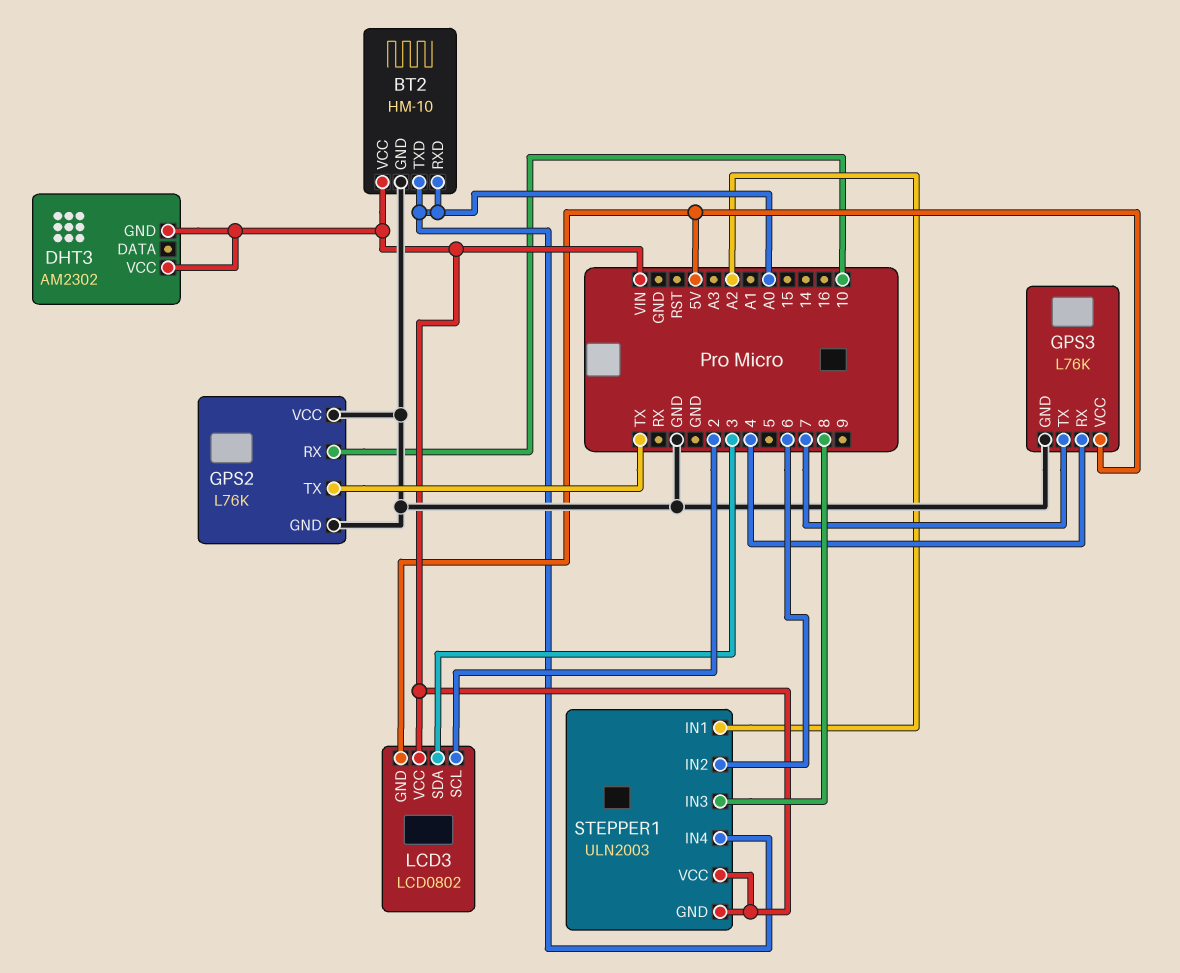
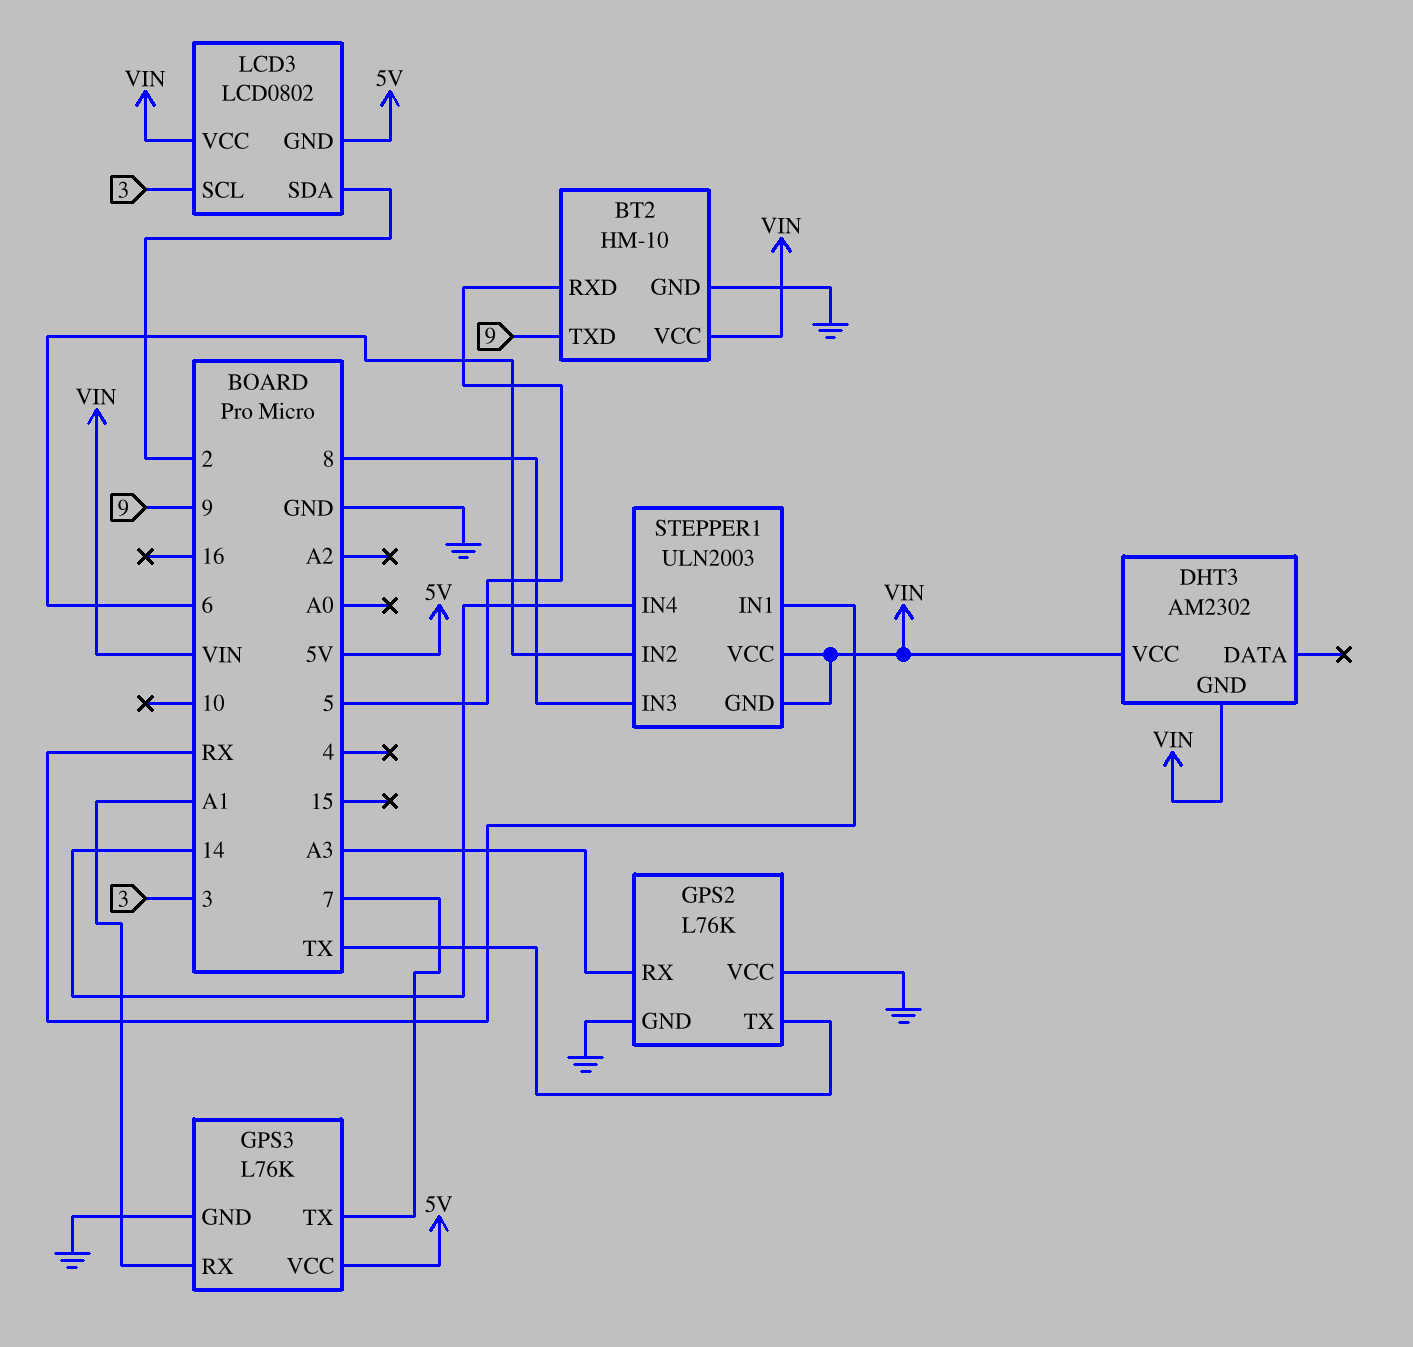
BT2 pin RXD: A0 -> 5
BT2 pin TXD: A0 -> 9
GPS2 pin RX: 10 -> A3
GPS3 pin RX: 4 -> A1
LCD3 pin SCL: 2 -> 3
LCD3 pin SDA: 3 -> 2
STEPPER1 pin IN1: A2 -> RX
STEPPER1 pin IN4: A0 -> 14

